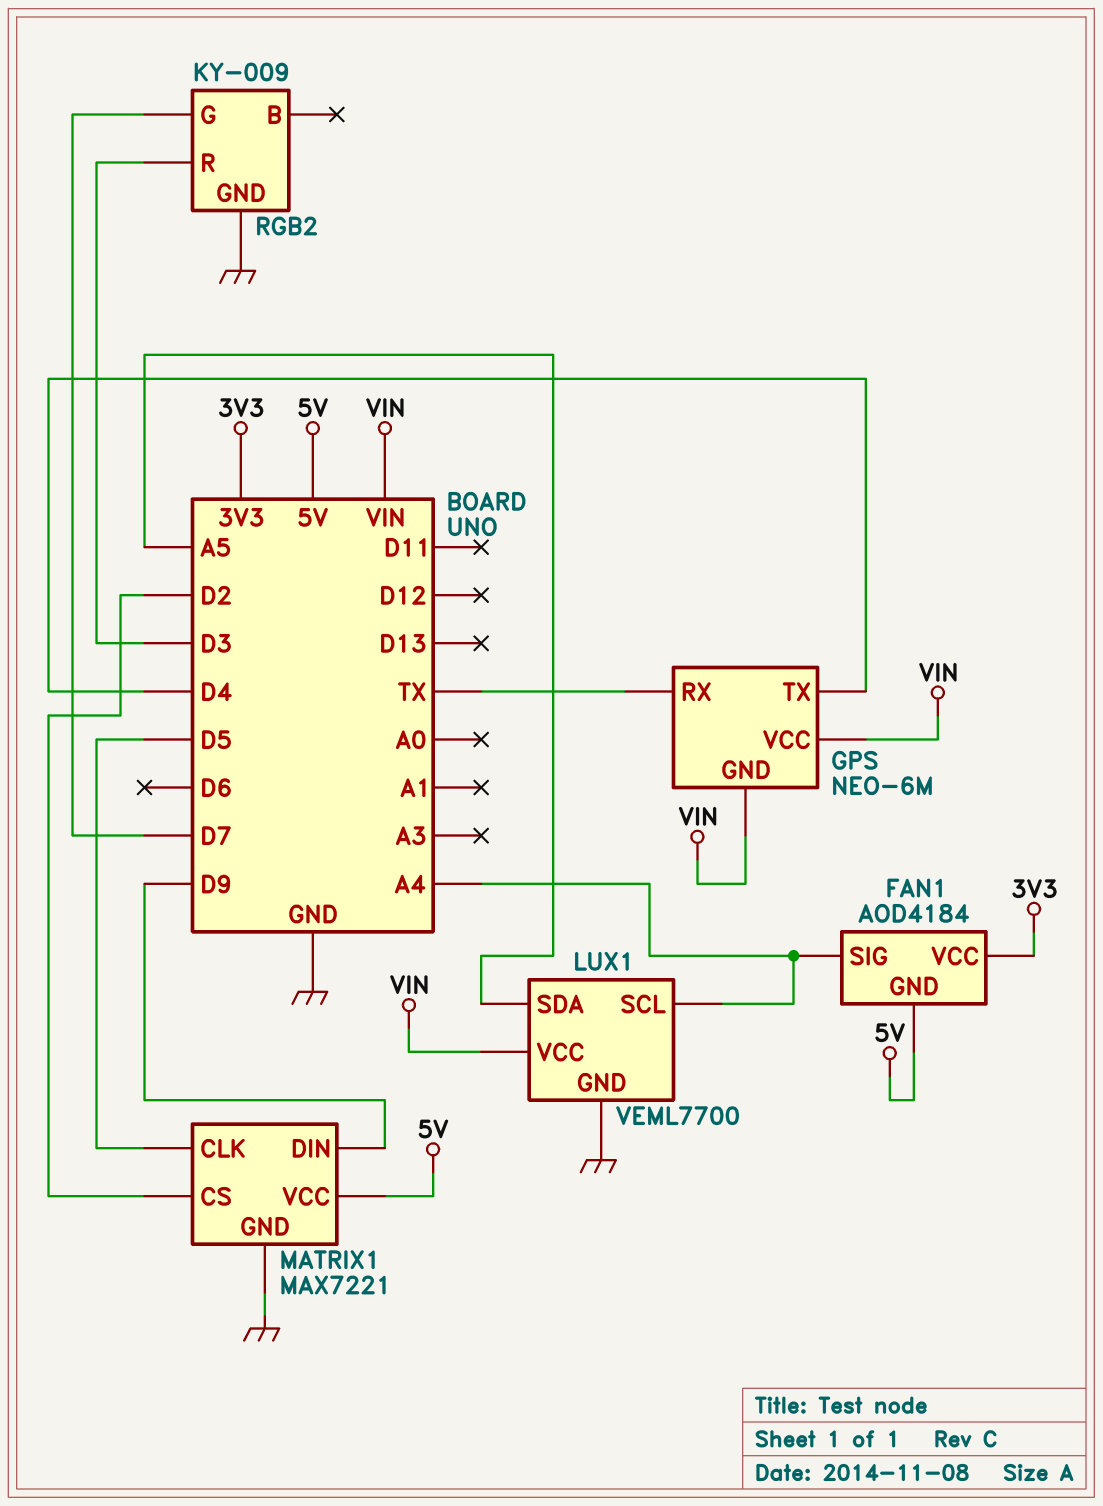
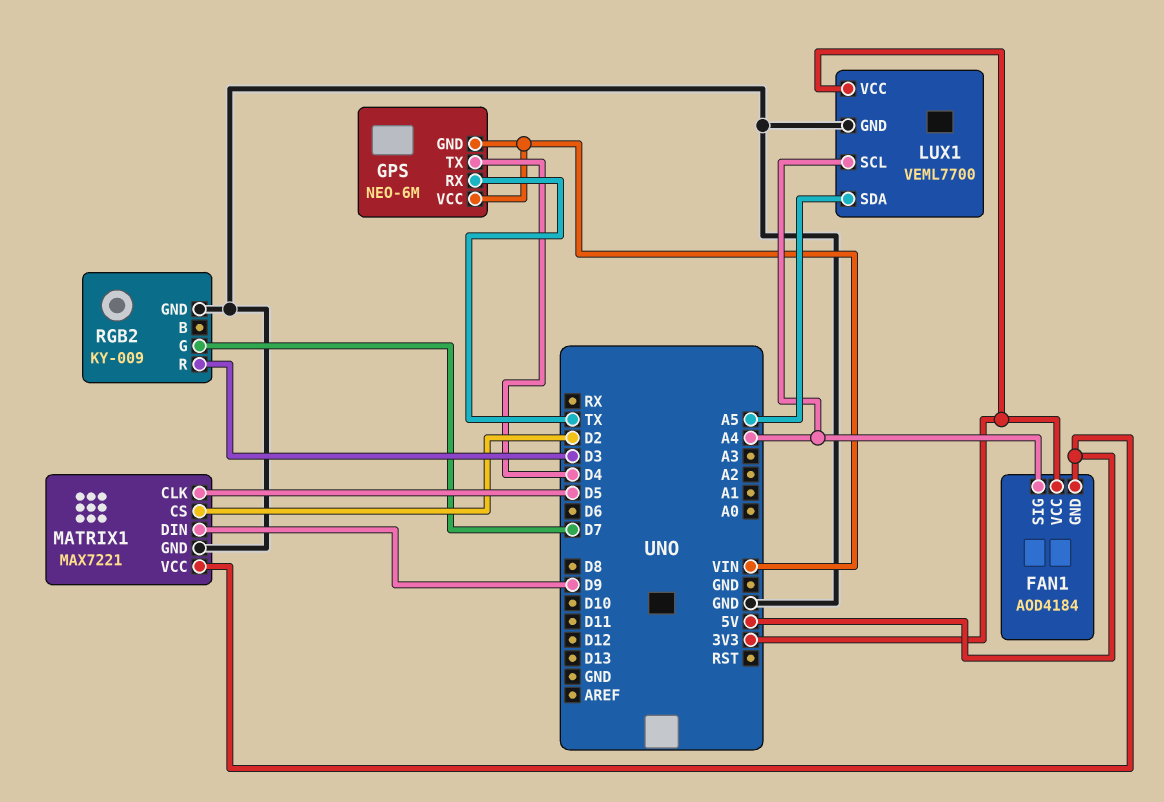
LUX1 pin VCC: VIN -> 3V3

